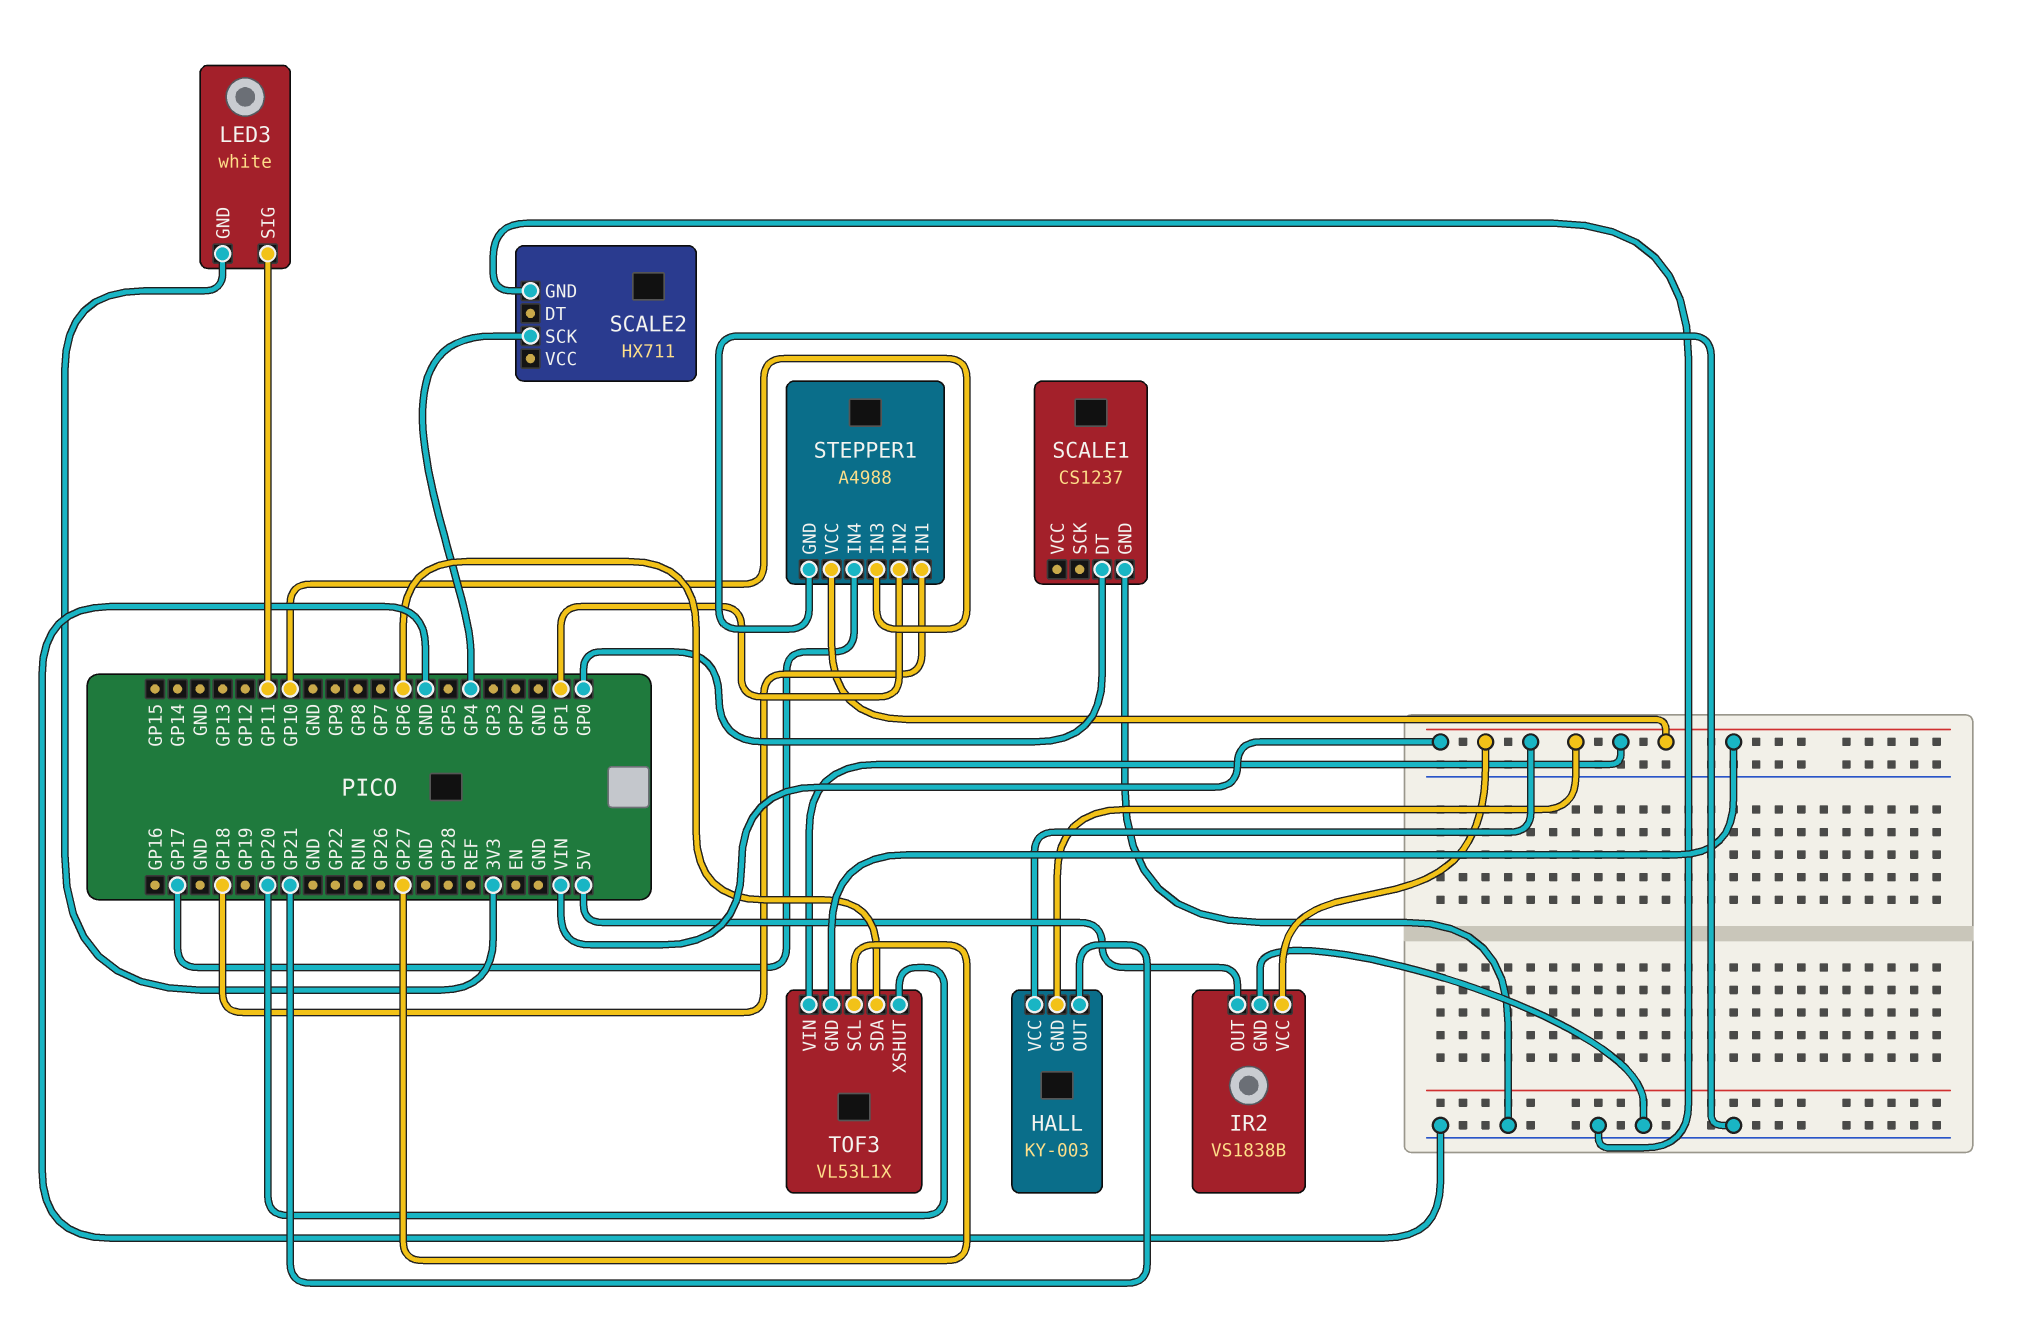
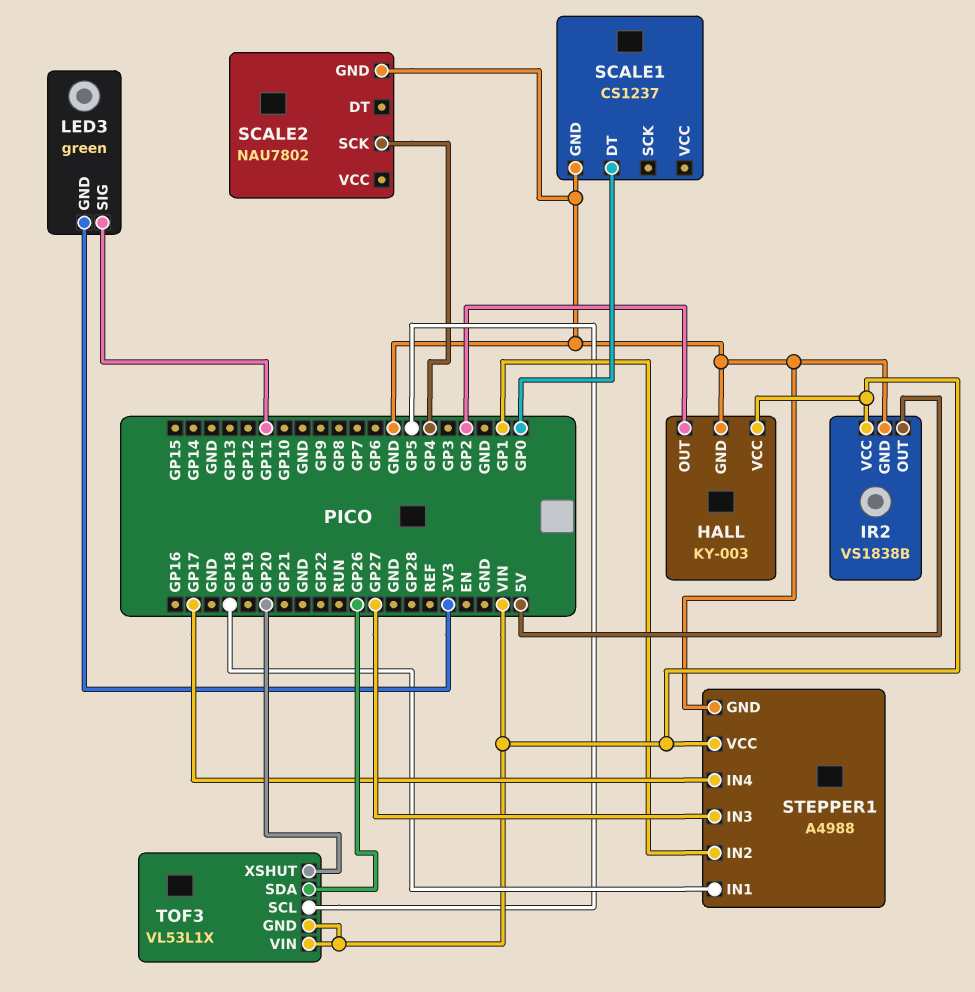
HALL pin GND: VIN -> GND
HALL pin OUT: GP21 -> GP2
LED3: white -> green
SCALE2: HX711 -> NAU7802
STEPPER1 pin IN3: GP10 -> GP27
TOF3 pin SCL: GP27 -> GP5
TOF3 pin SDA: GP6 -> GP26

